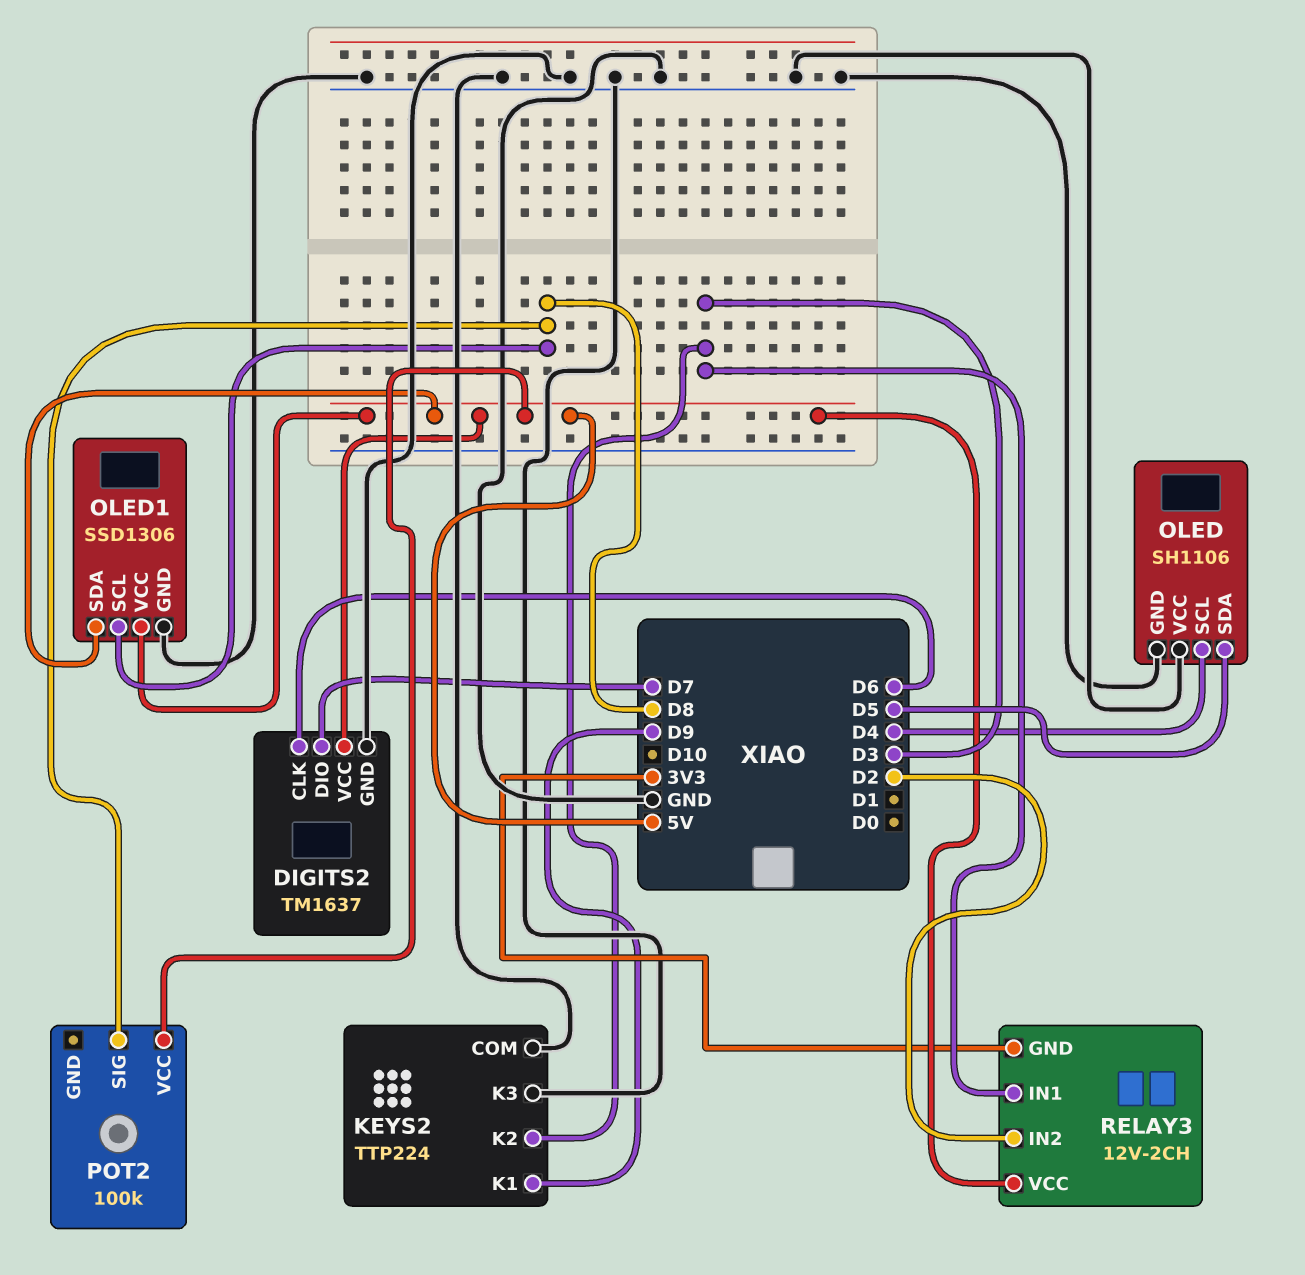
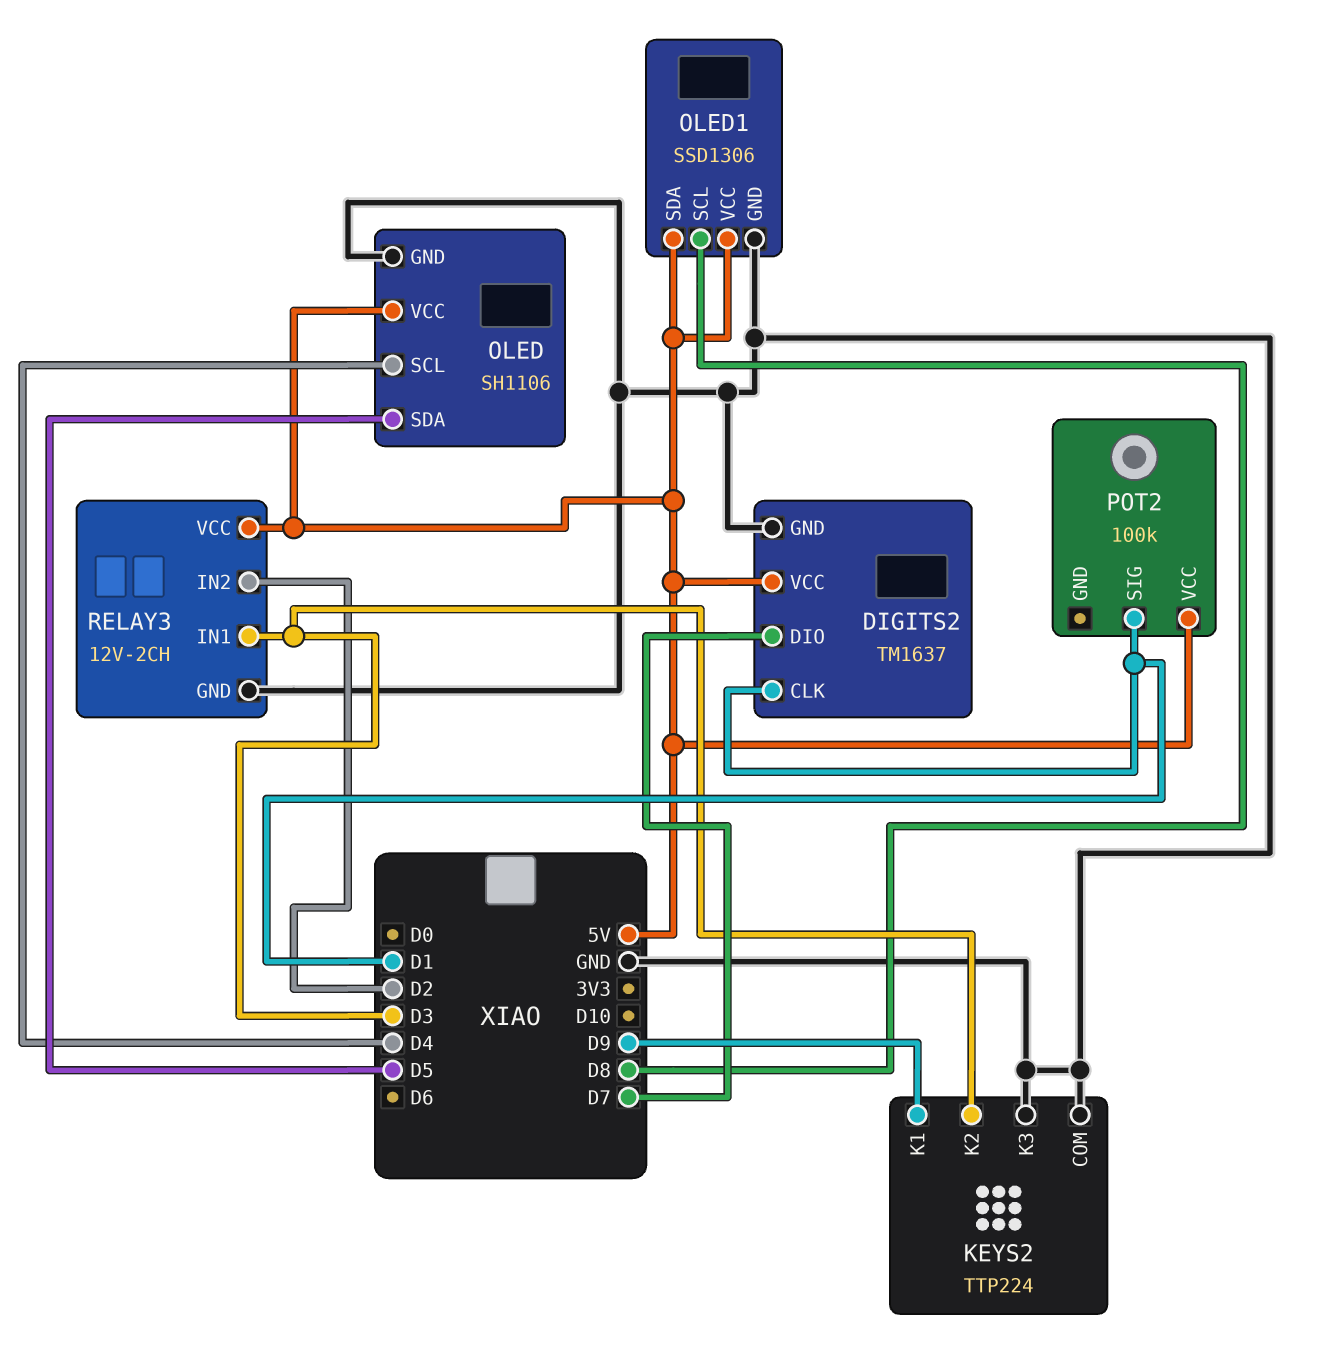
DIGITS2 pin CLK: D6 -> D1
OLED pin VCC: GND -> 5V
POT2 pin SIG: D8 -> D1
RELAY3 pin GND: 3V3 -> GND

